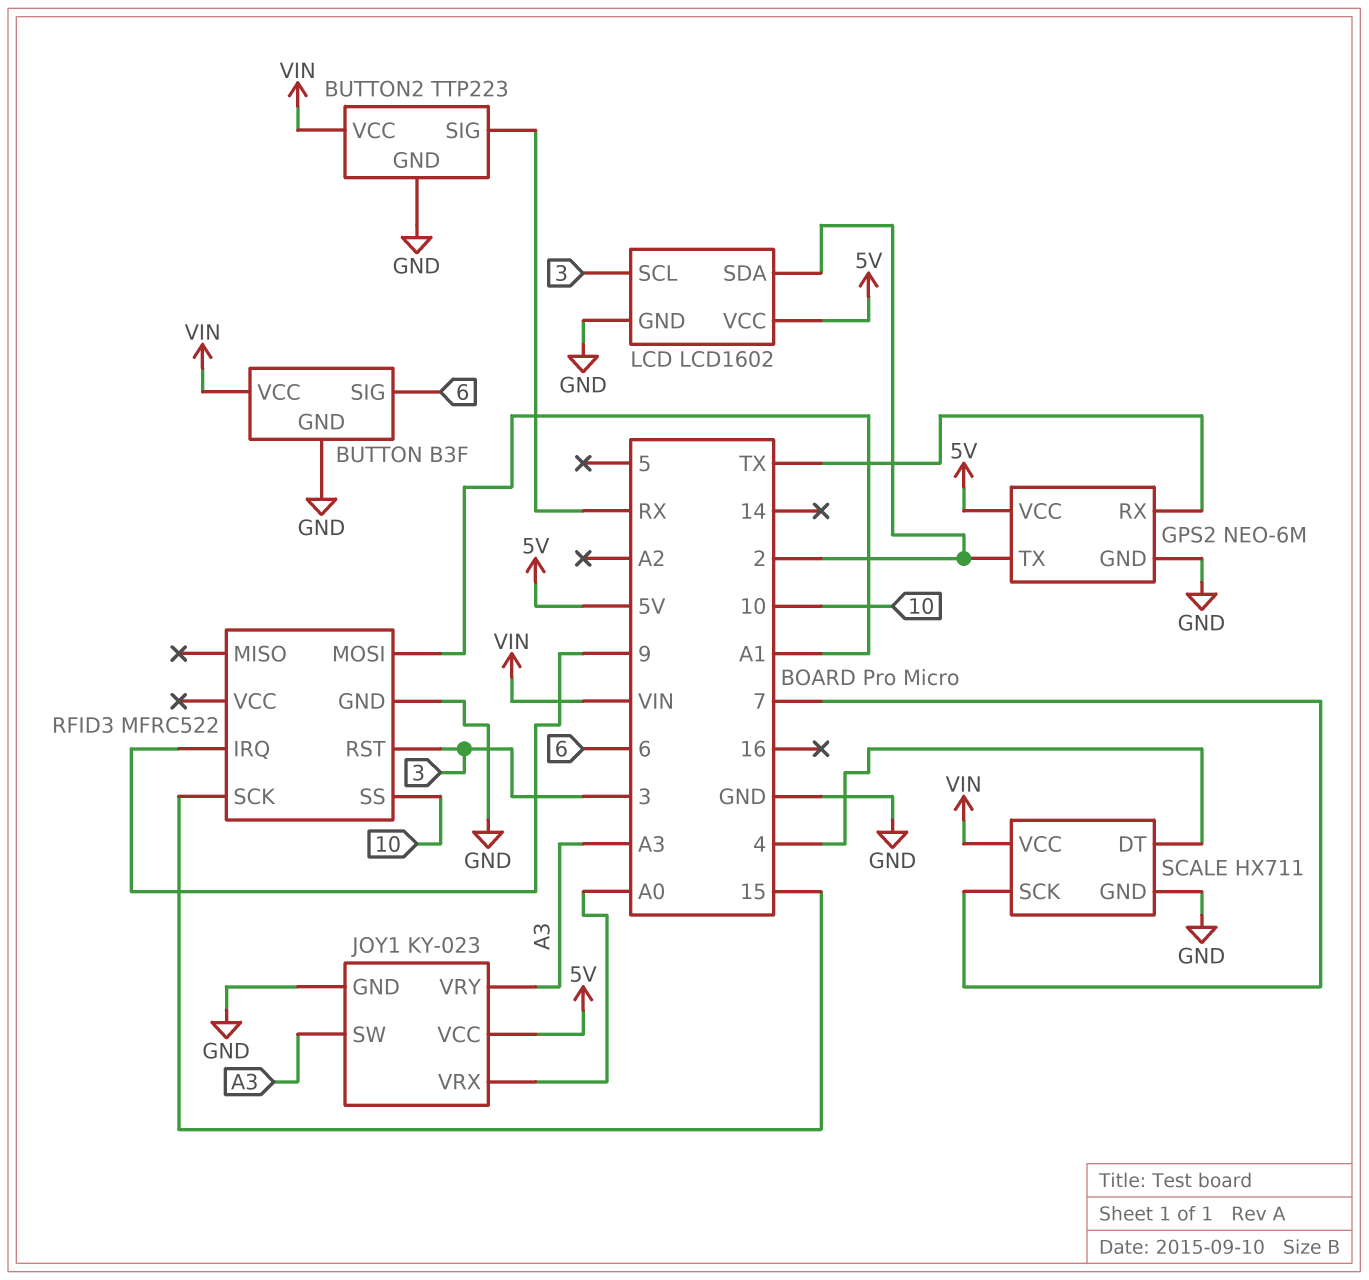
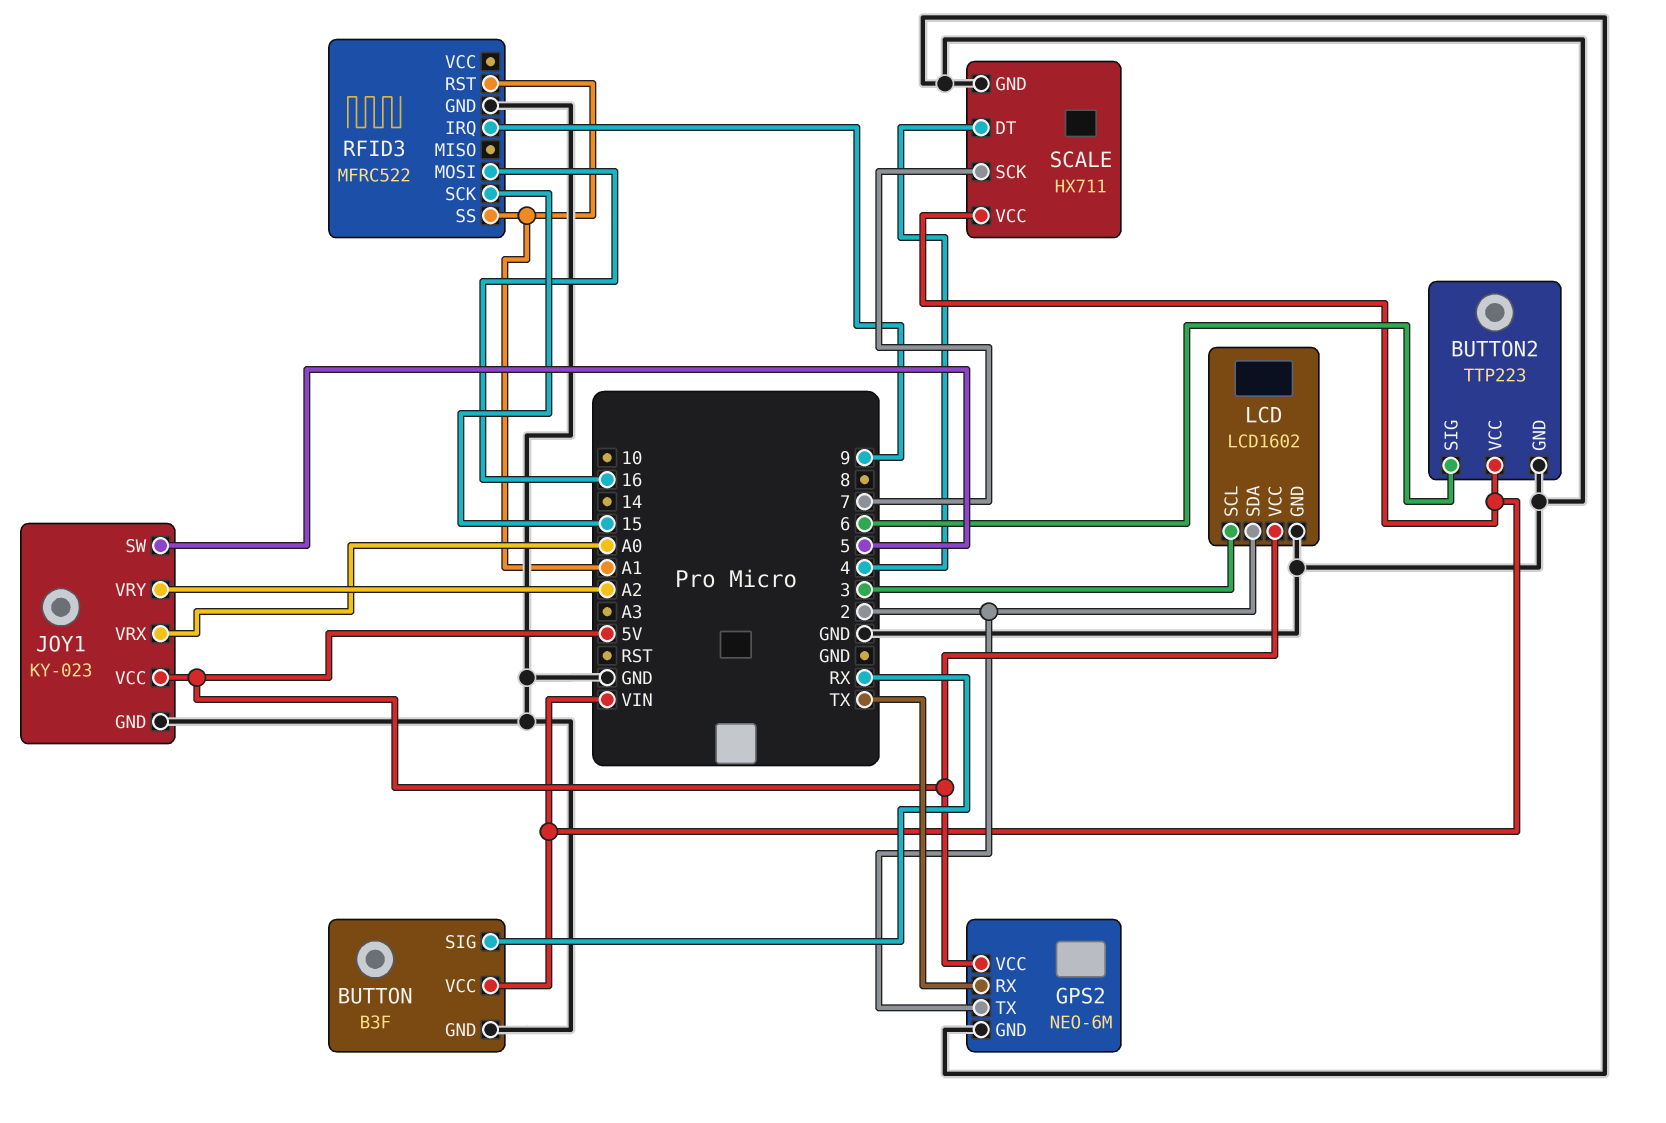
BUTTON pin SIG: 6 -> RX
BUTTON2 pin SIG: RX -> 6
JOY1 pin SW: A3 -> 5
JOY1 pin VRY: A3 -> A2
RFID3 pin MOSI: A1 -> 16
RFID3 pin RST: 3 -> A1
RFID3 pin SS: 10 -> A1

